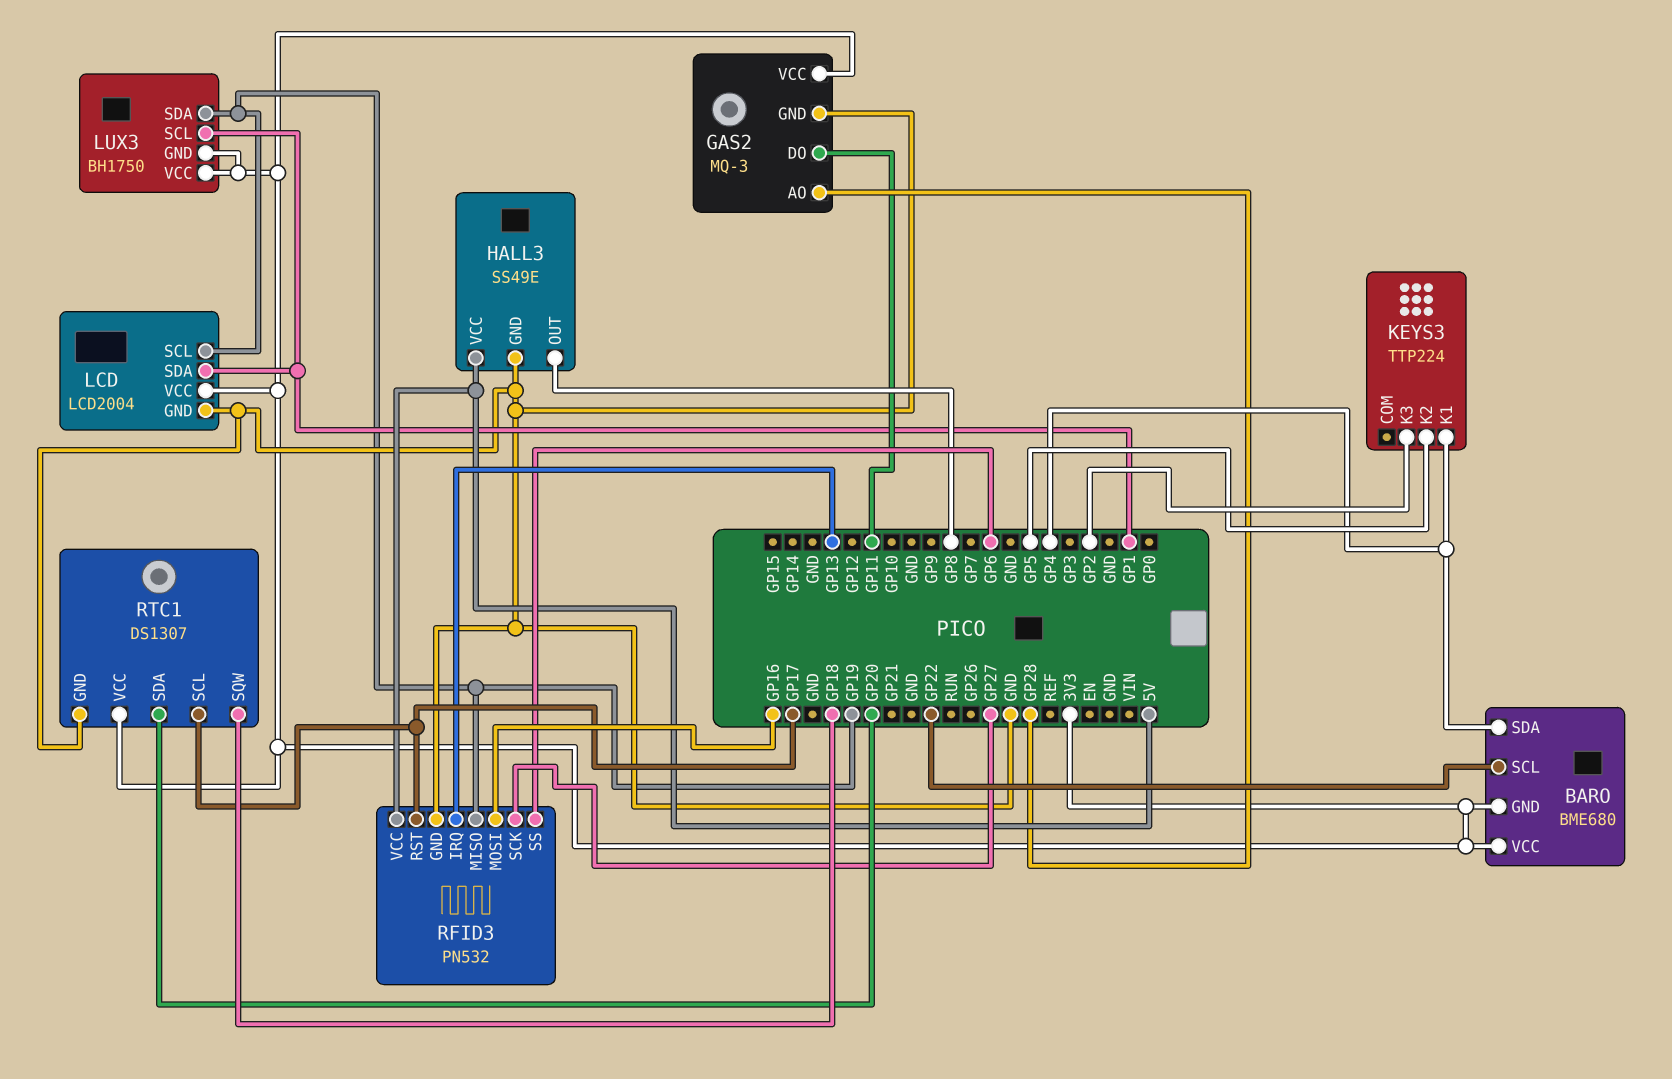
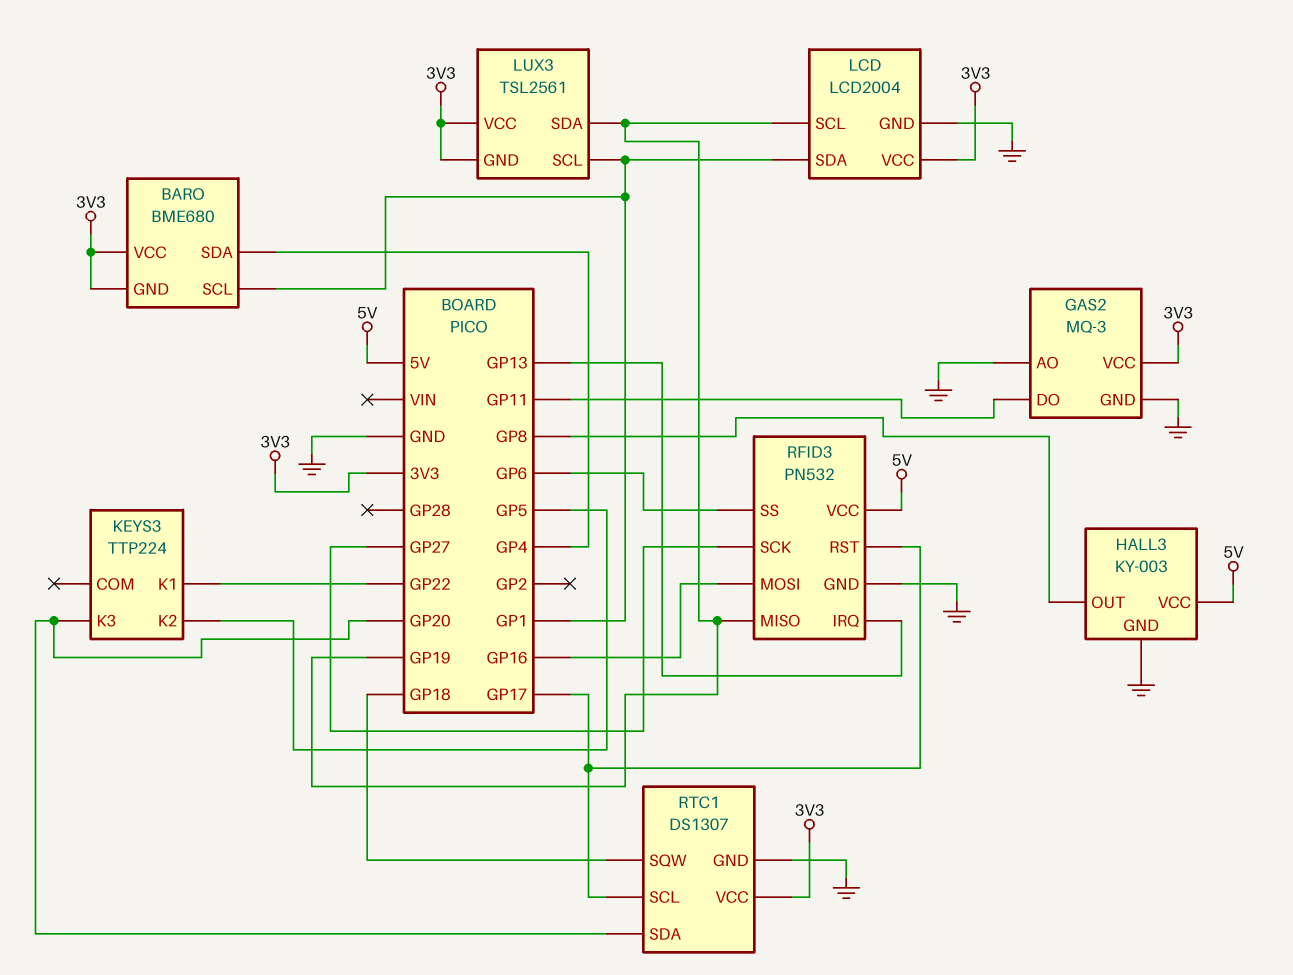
BARO pin SCL: GP22 -> GP1
GAS2 pin AO: GP28 -> GND
HALL3: SS49E -> KY-003
KEYS3 pin K1: GP4 -> GP22
KEYS3 pin K3: GP2 -> GP20
LUX3: BH1750 -> TSL2561

